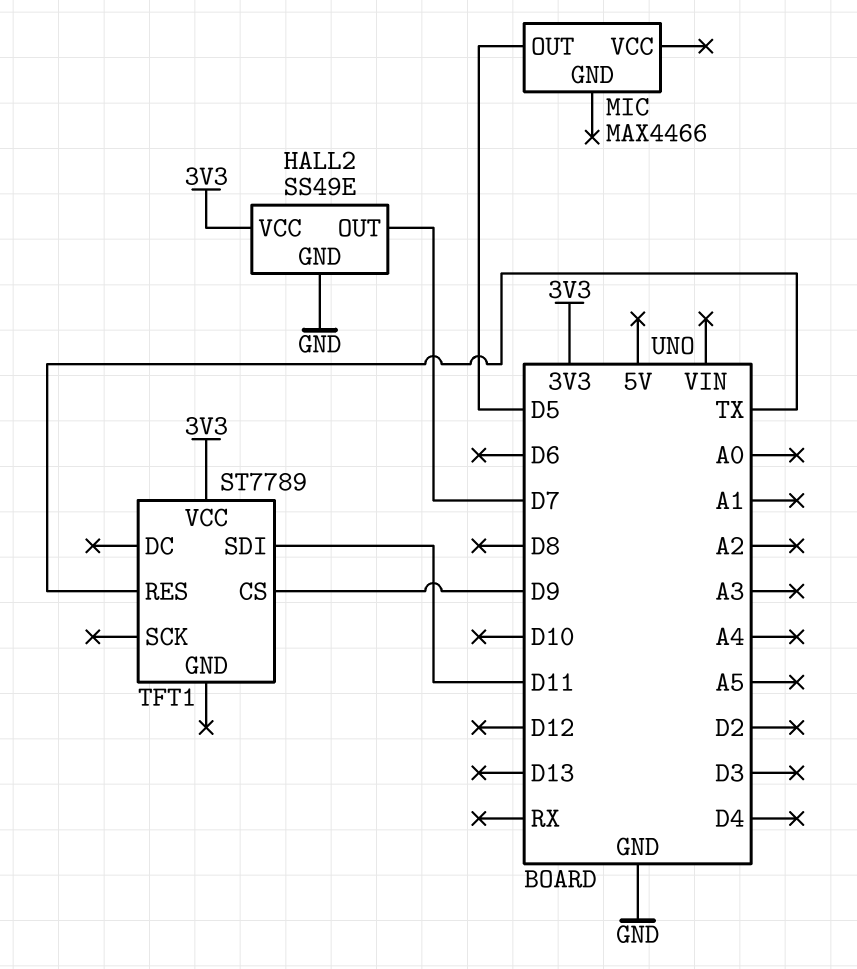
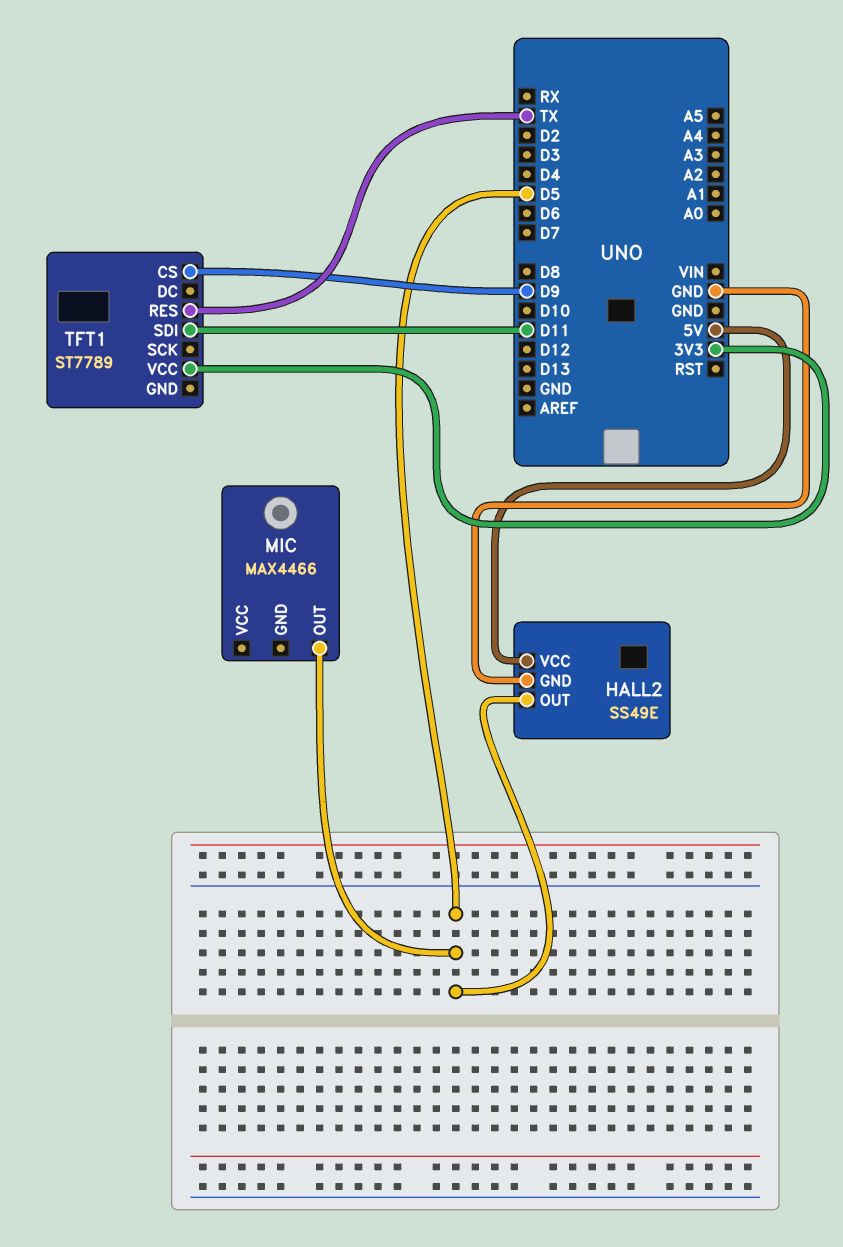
HALL2 pin OUT: D7 -> D5
HALL2 pin VCC: 3V3 -> 5V

